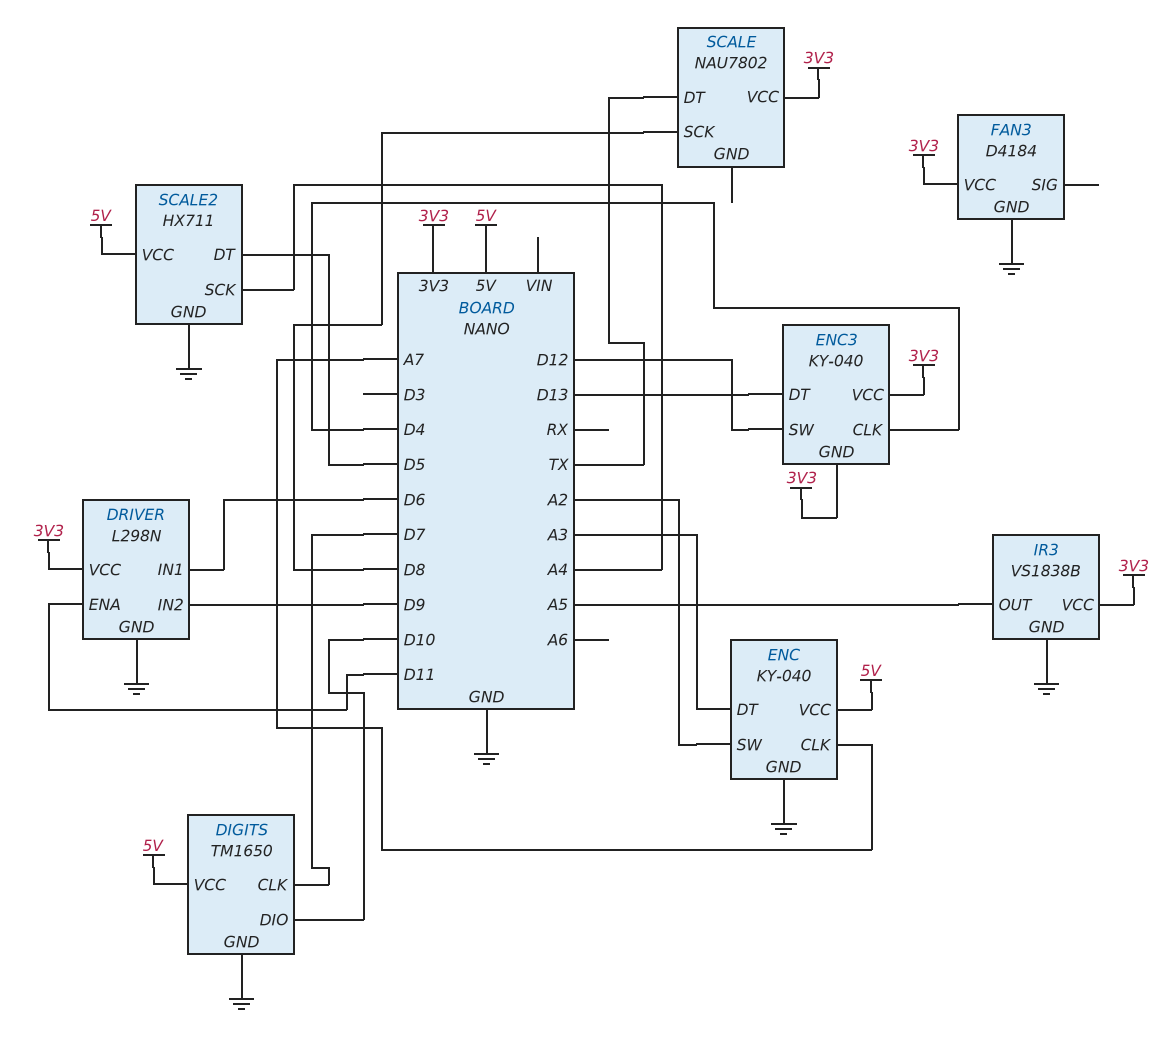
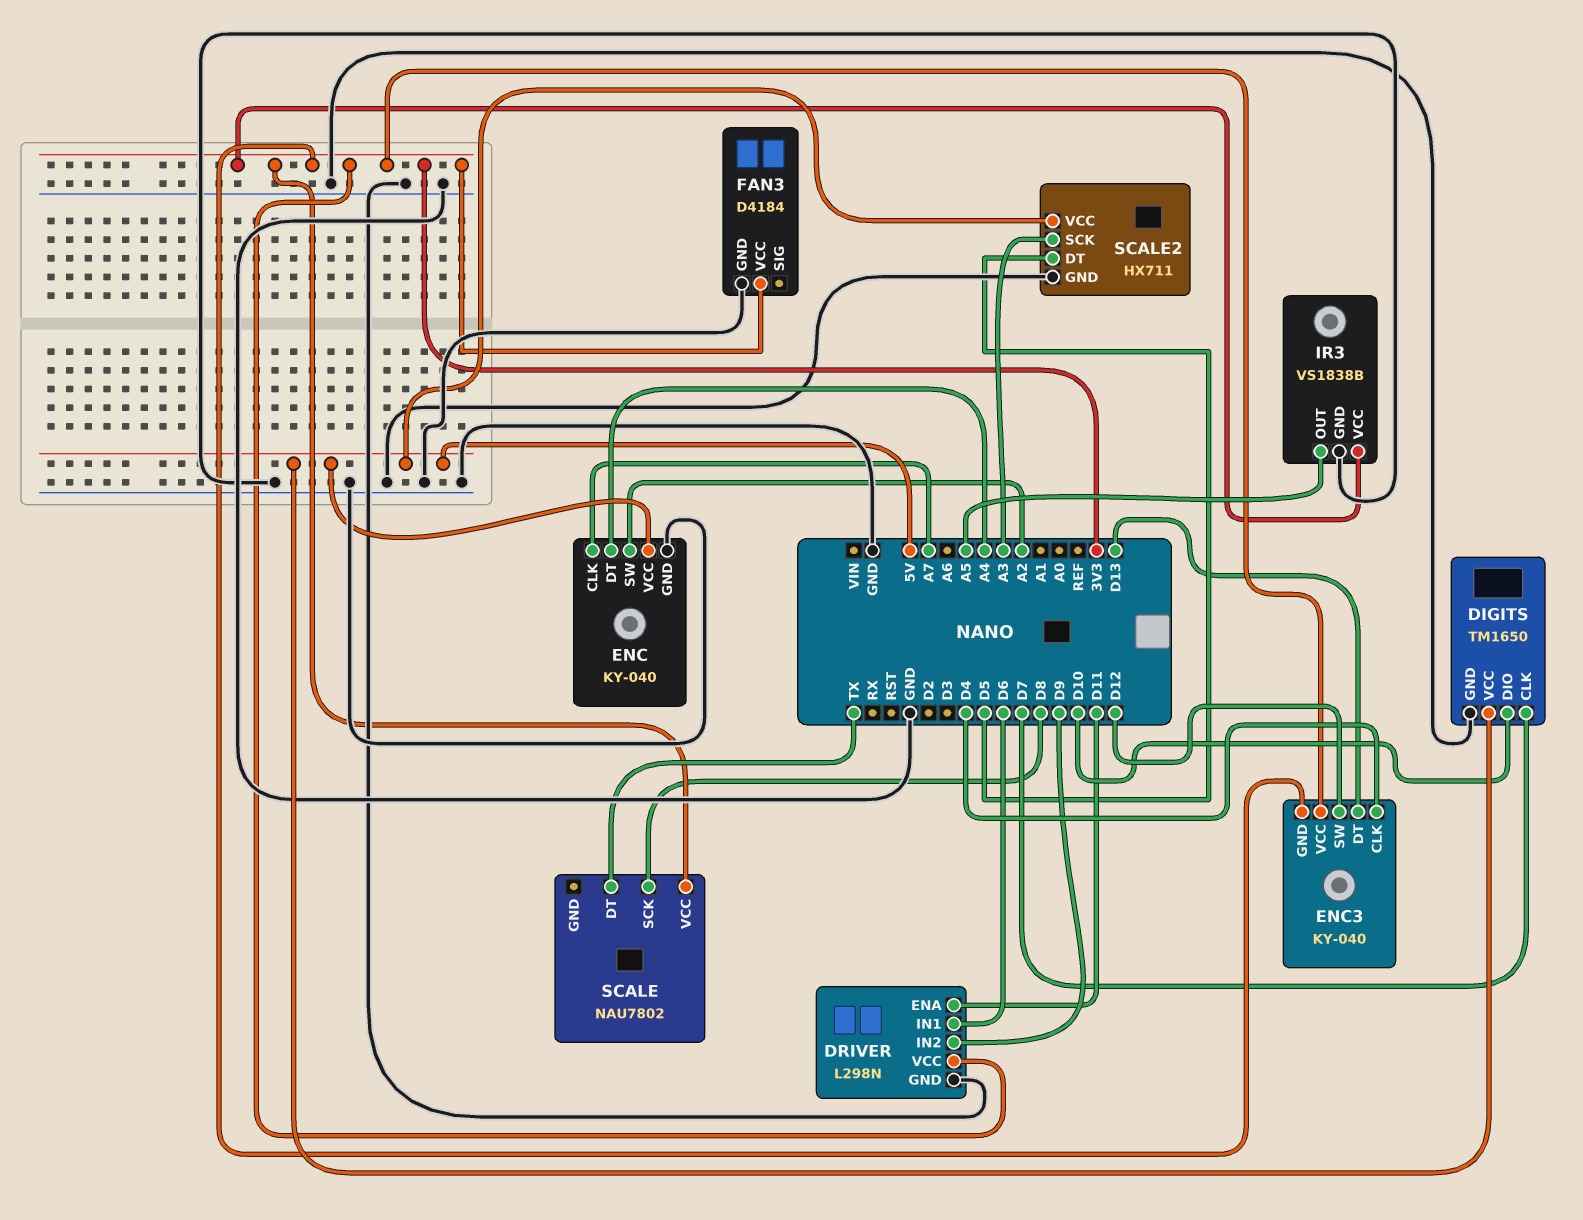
ENC pin DT: A3 -> A4
SCALE2 pin SCK: A4 -> A3

